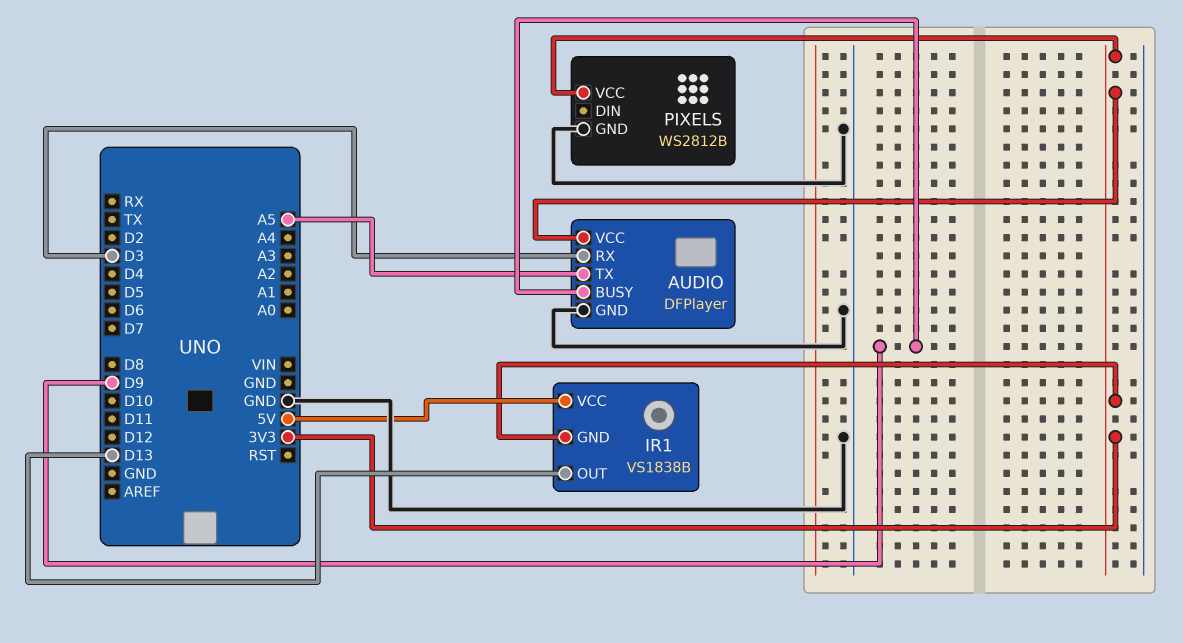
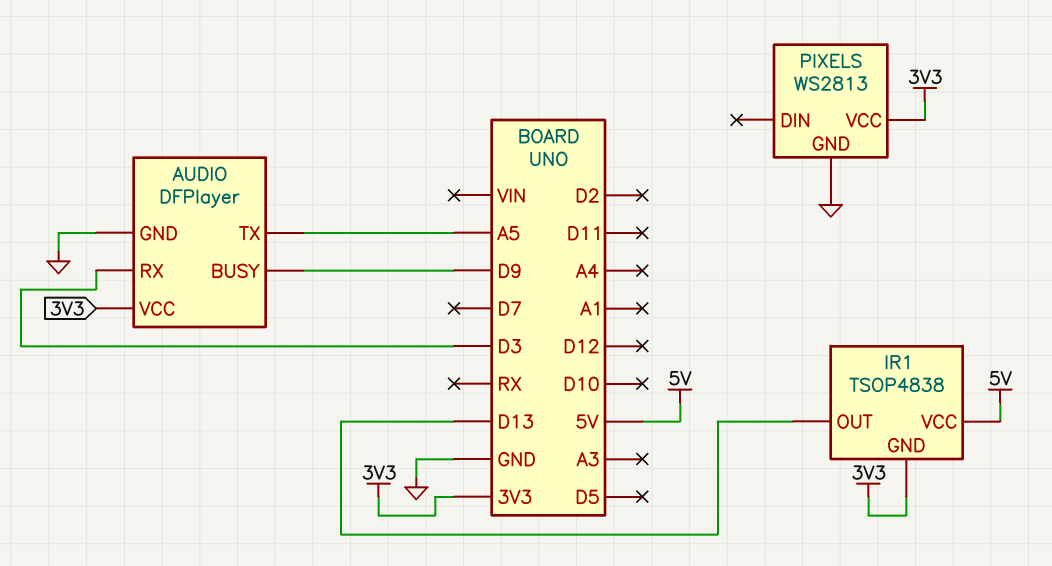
IR1: VS1838B -> TSOP4838
PIXELS: WS2812B -> WS2813

